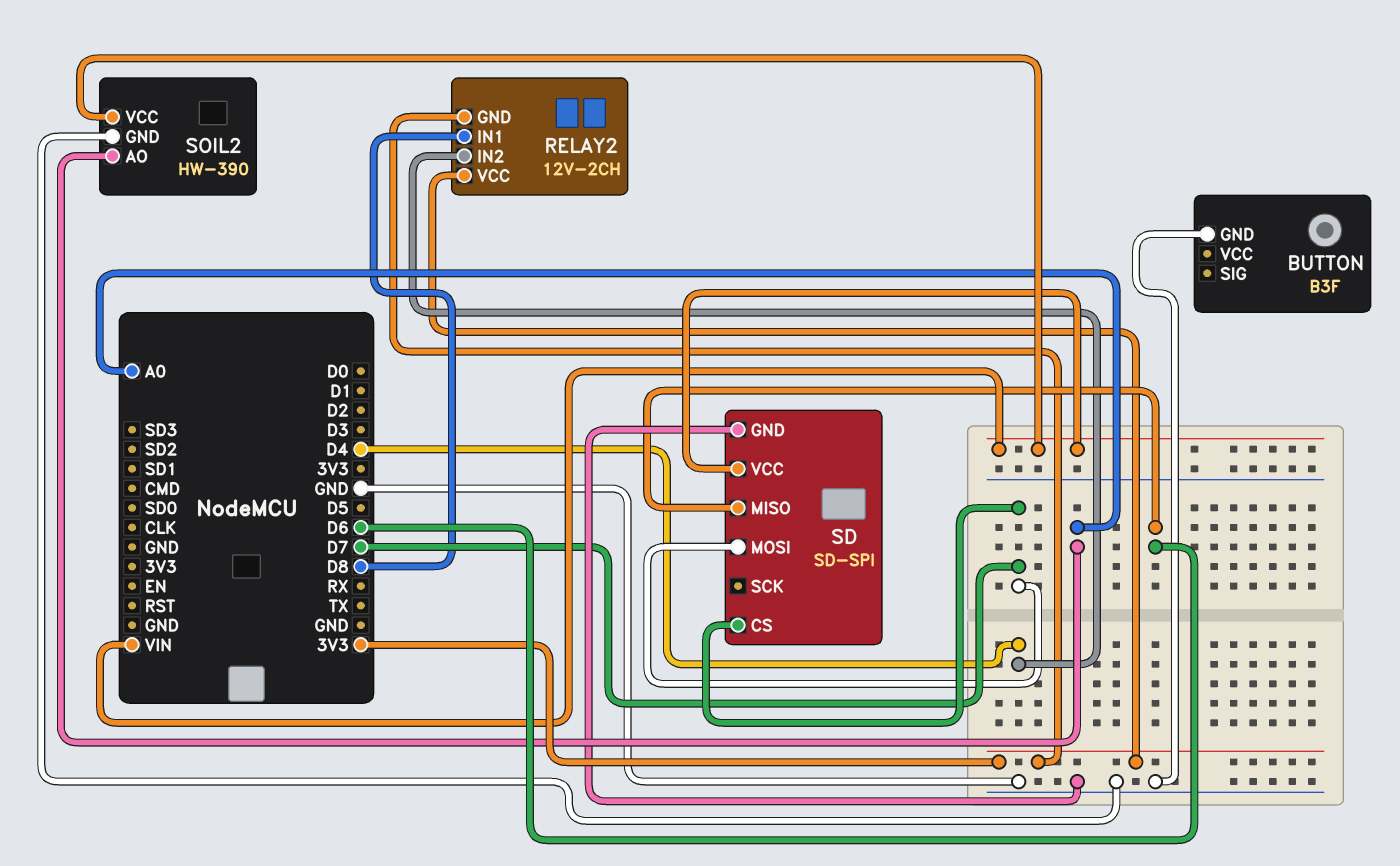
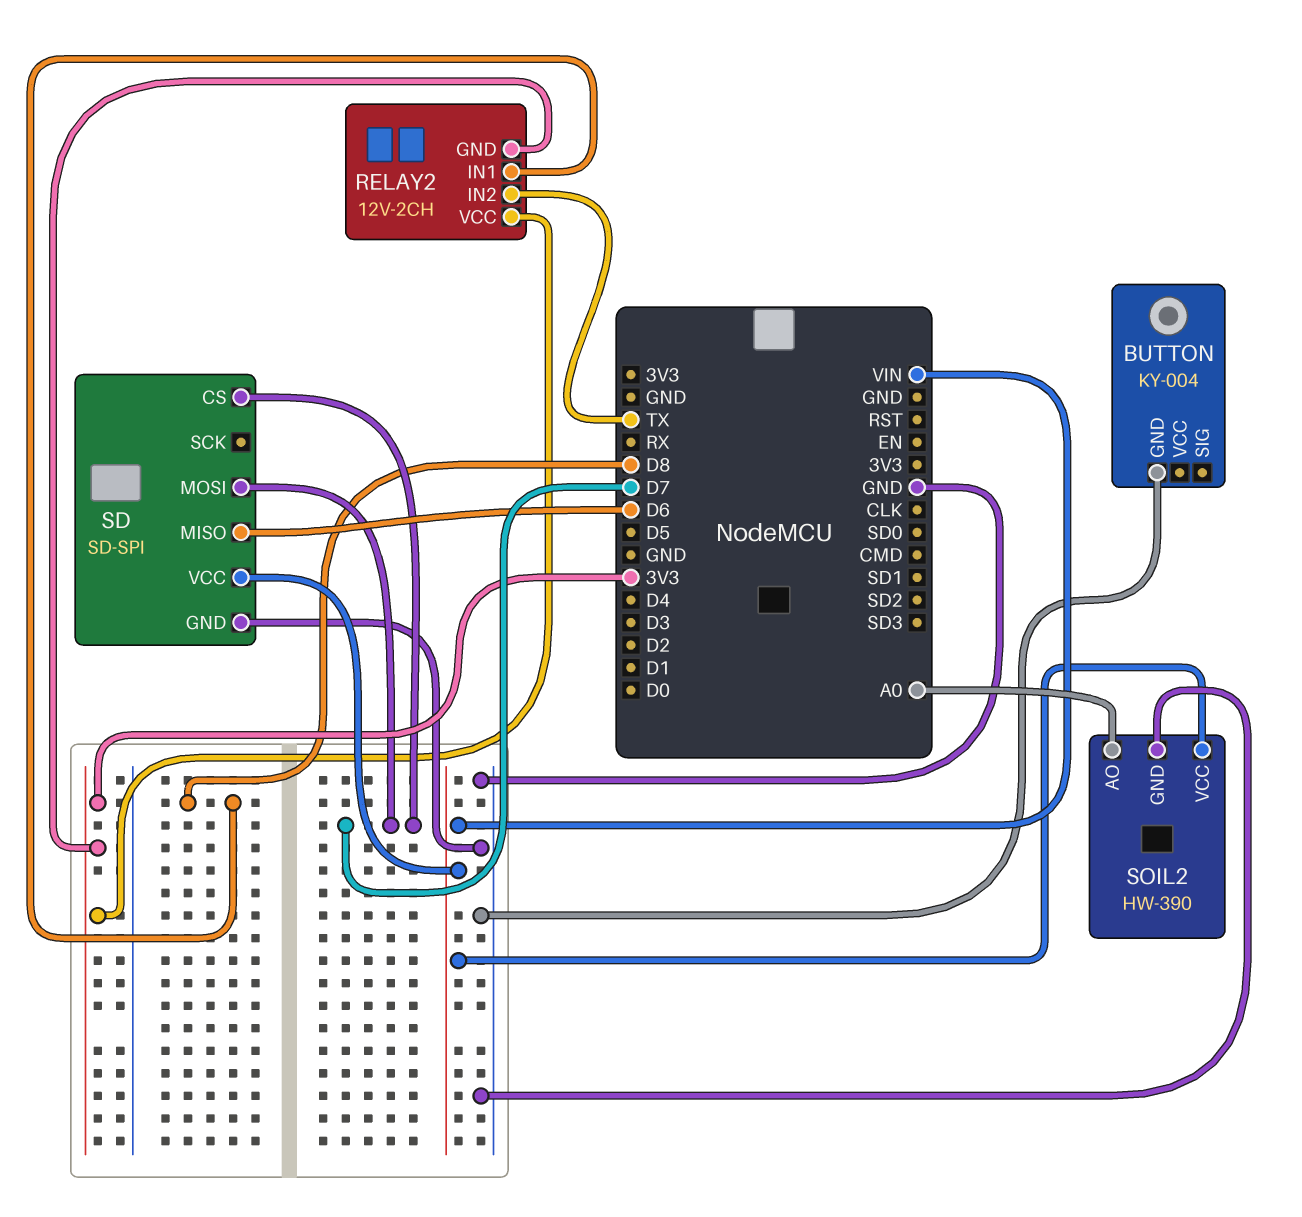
BUTTON: B3F -> KY-004
RELAY2 pin IN2: D4 -> TX

